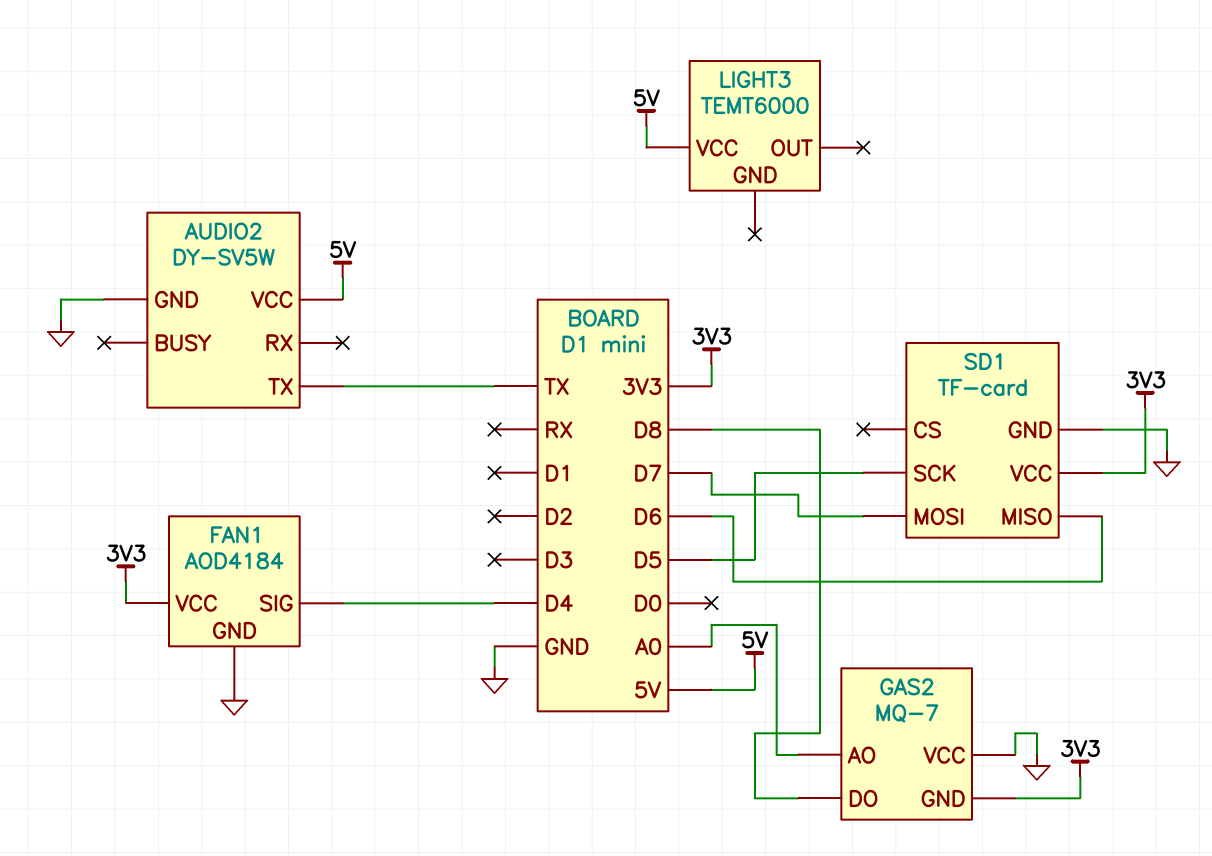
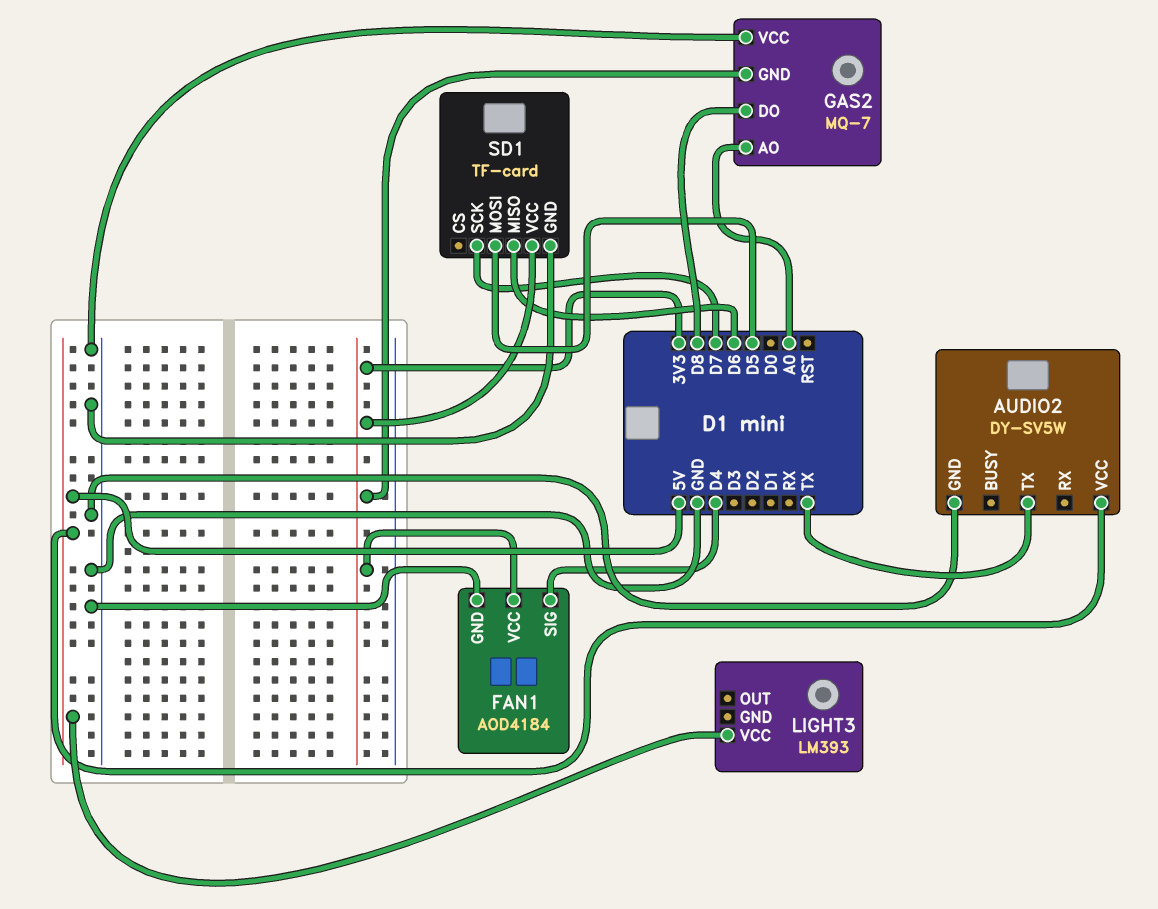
LIGHT3: TEMT6000 -> LM393
SD1 pin MOSI: D7 -> D5
SD1 pin SCK: D5 -> D7

